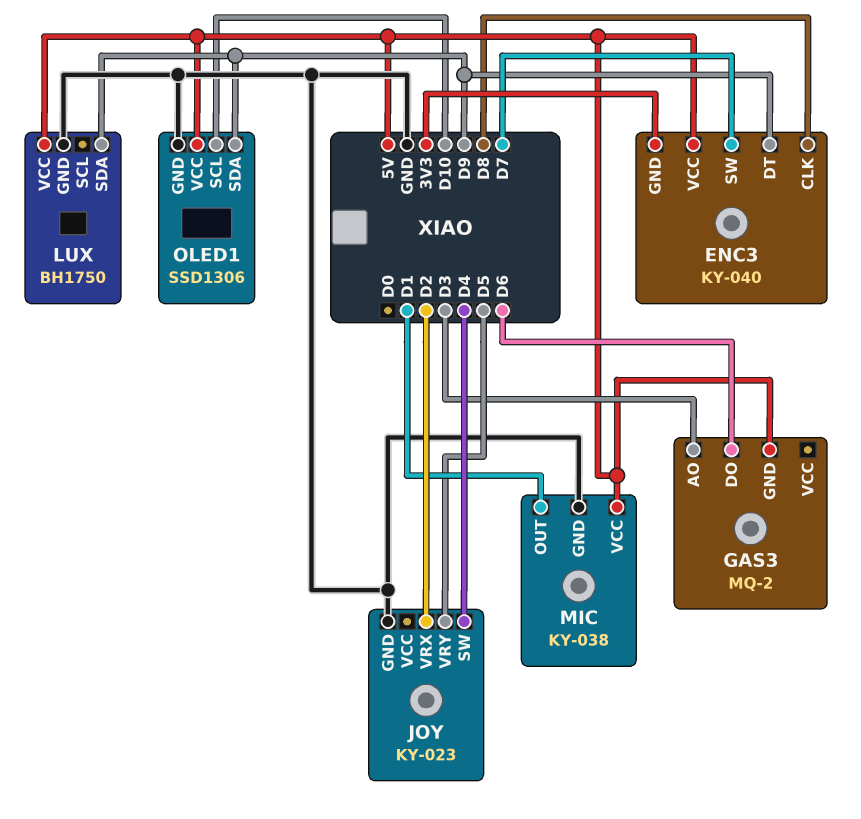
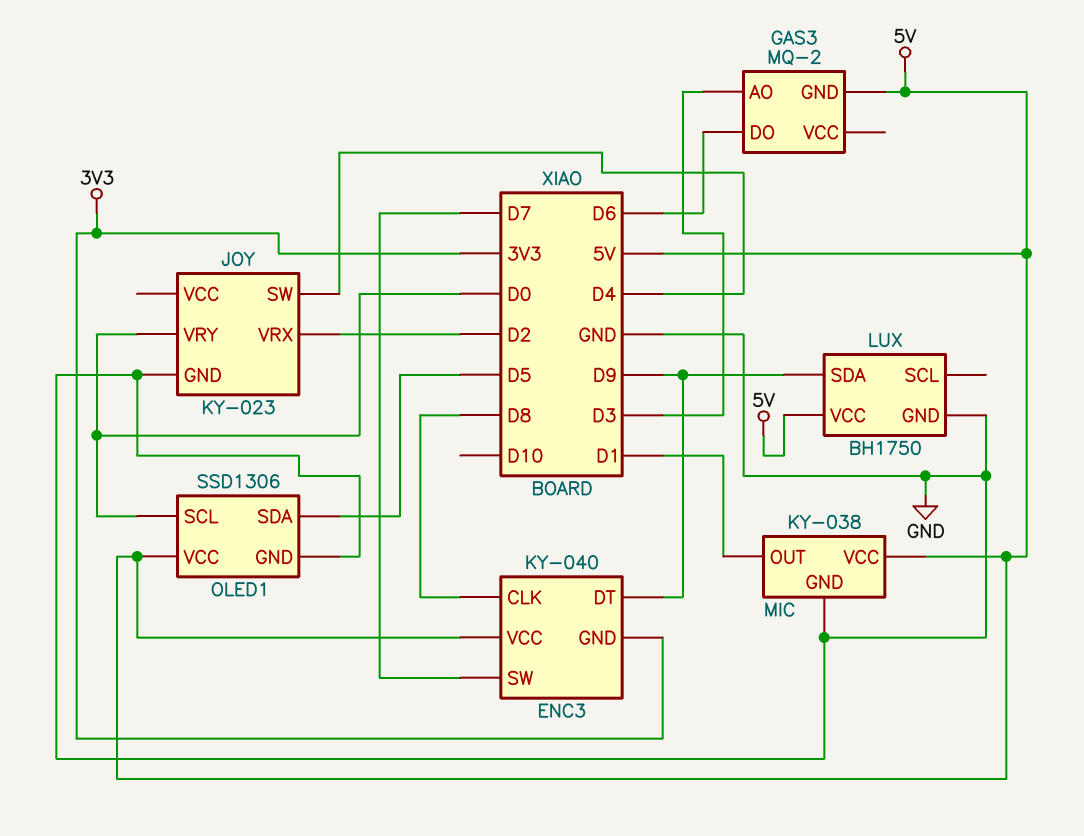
JOY pin VRY: D5 -> D0
OLED1 pin SCL: D10 -> D0
OLED1 pin SDA: D9 -> D5

